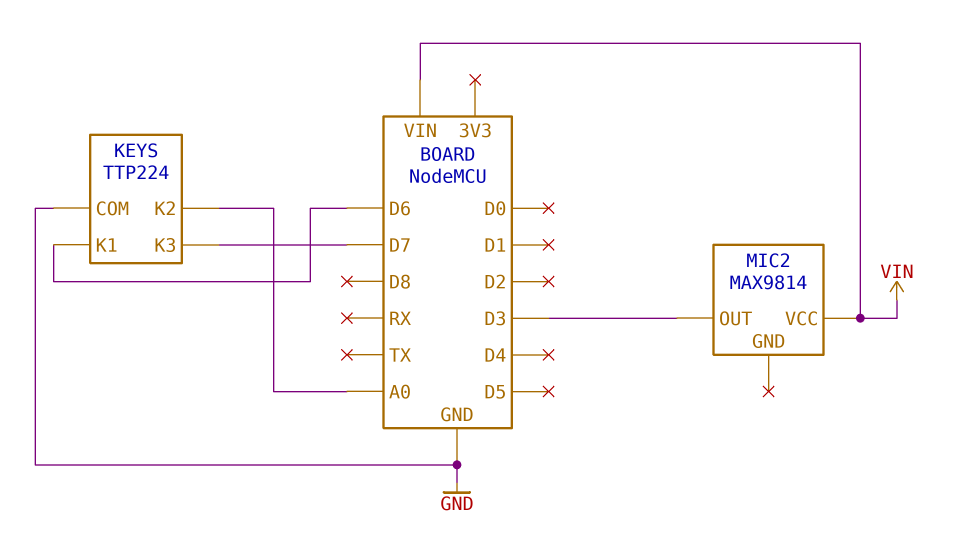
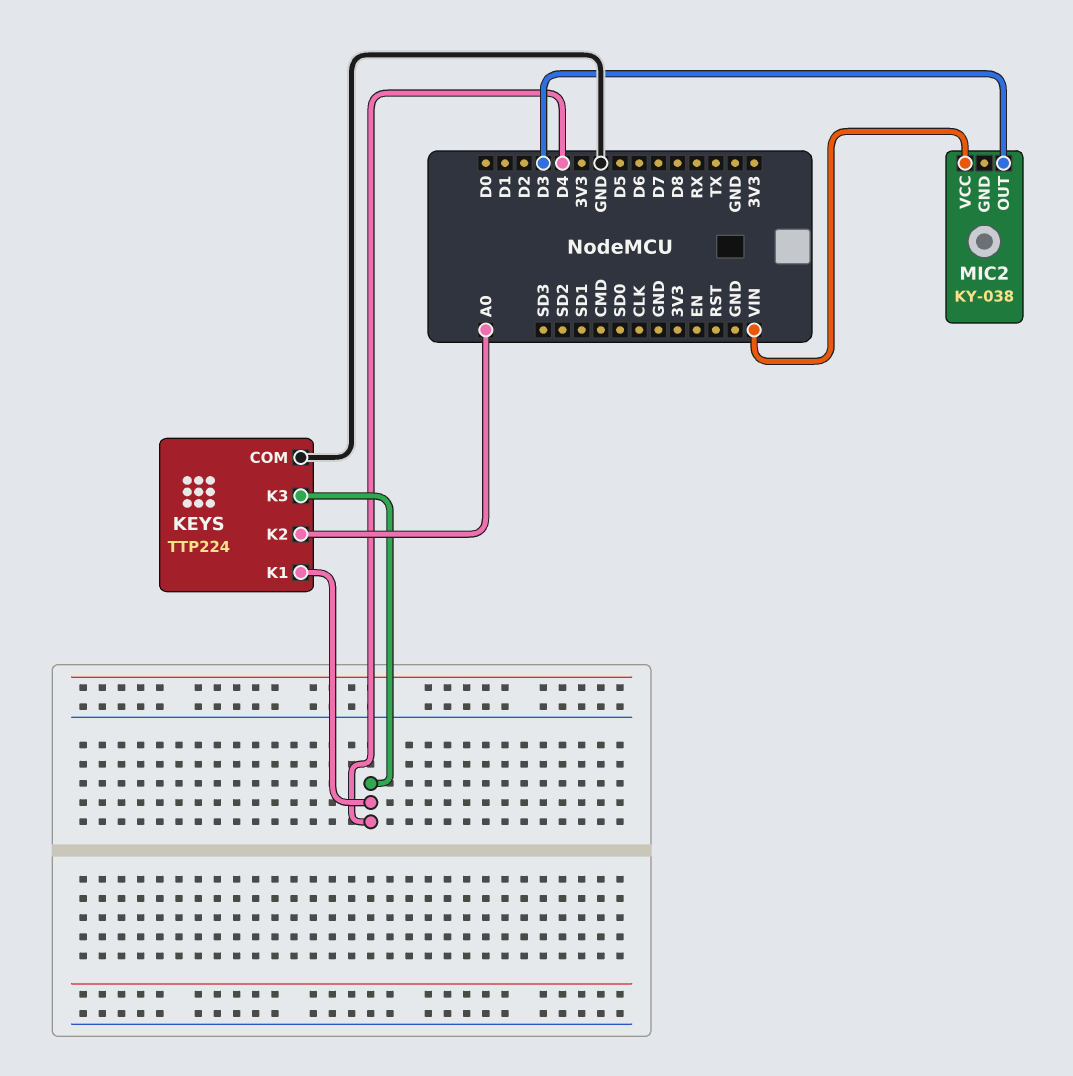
KEYS pin K1: D6 -> D4
KEYS pin K3: D7 -> D4
MIC2: MAX9814 -> KY-038

